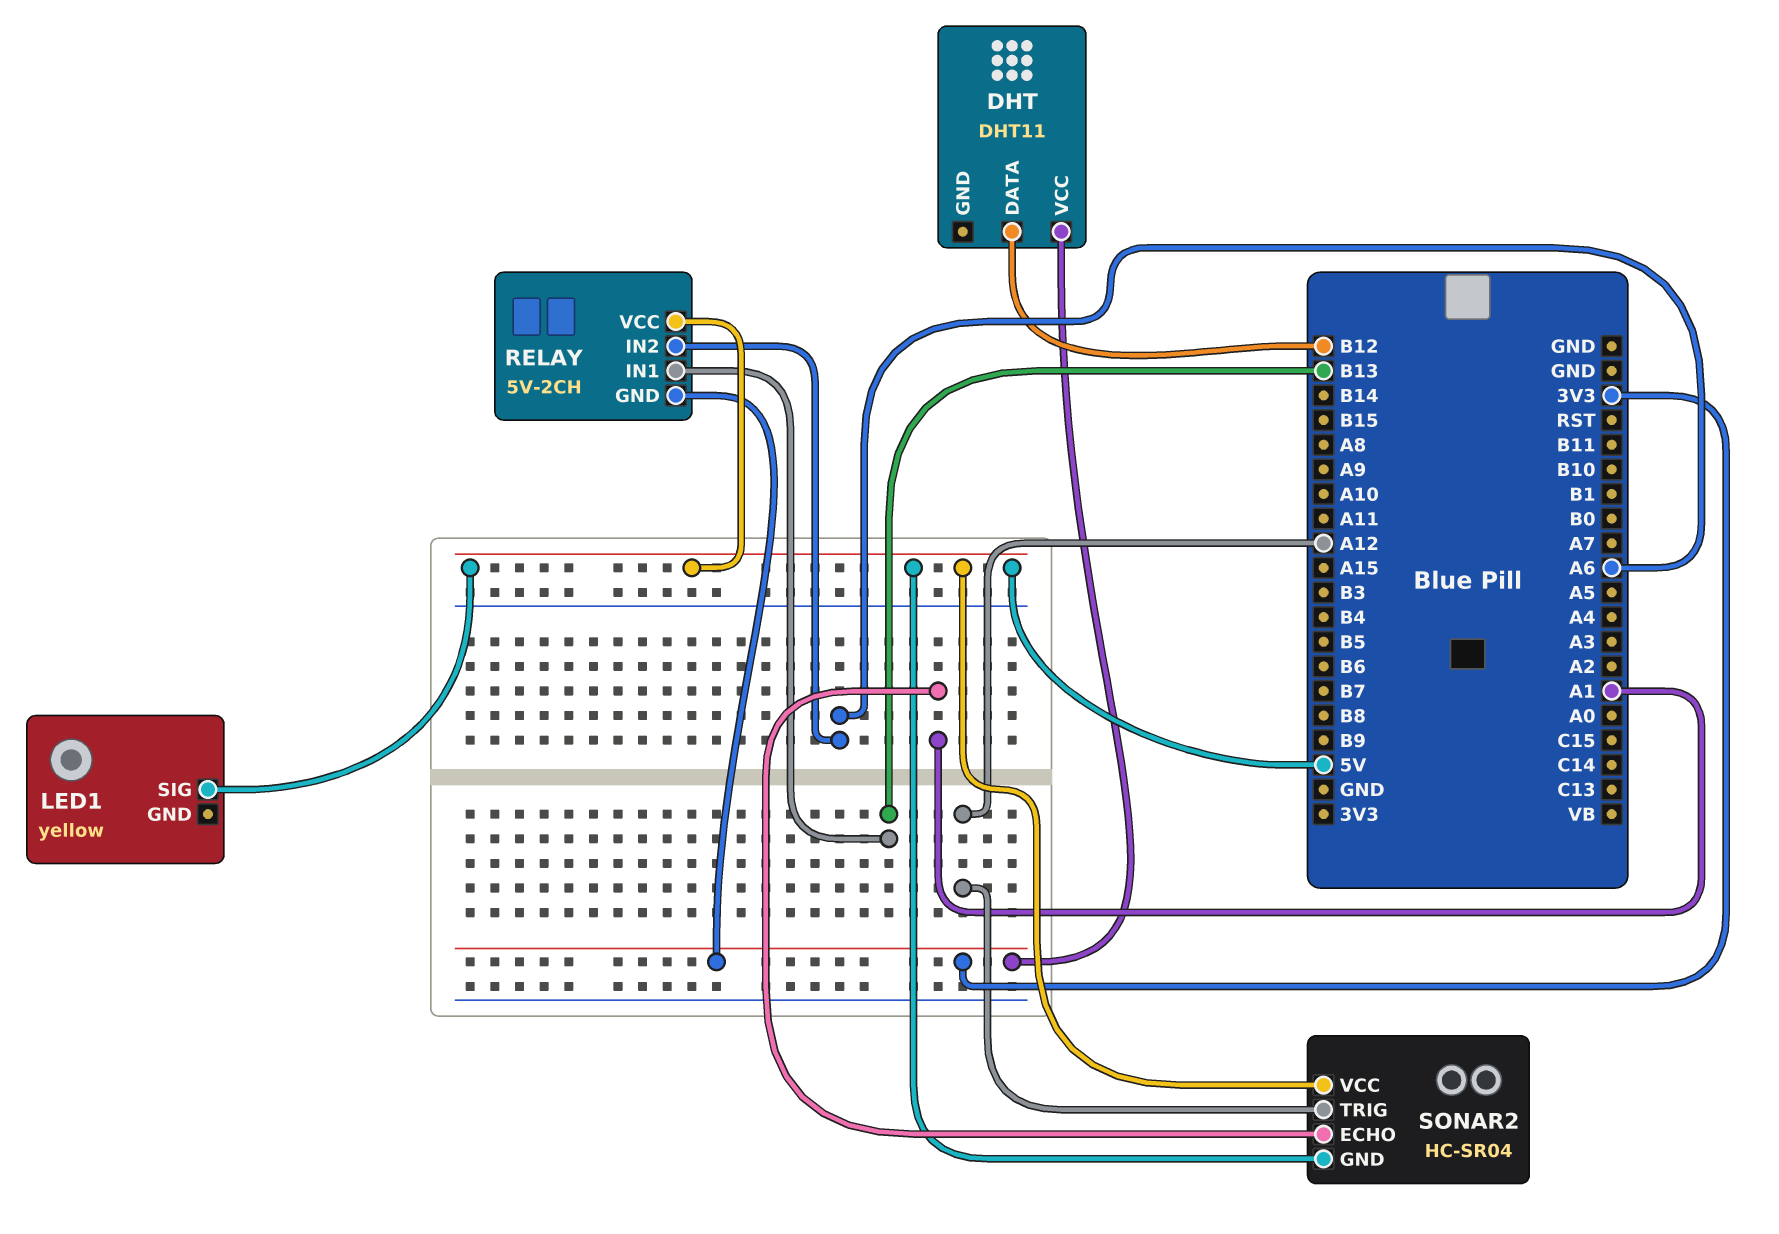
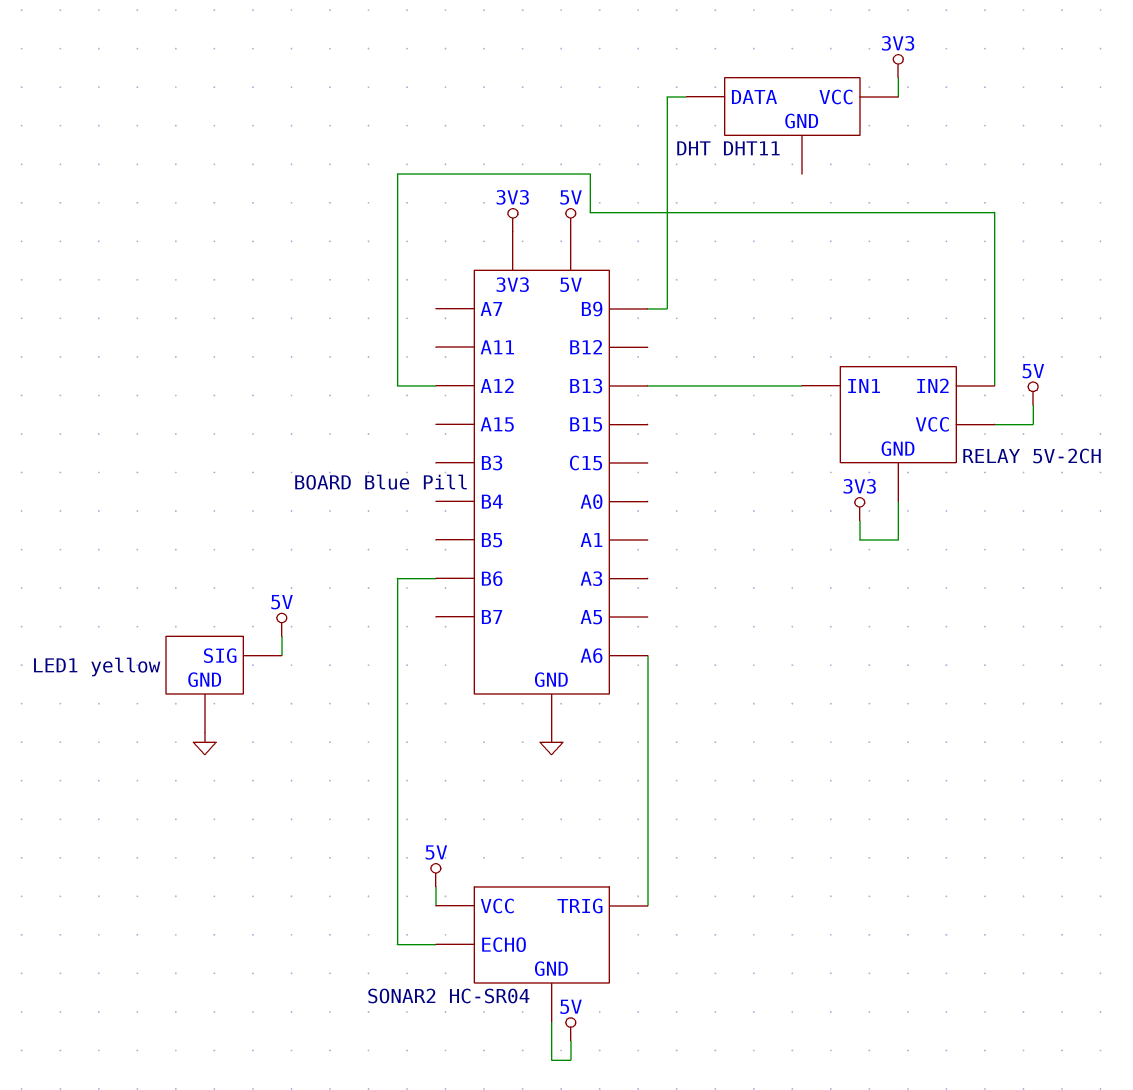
DHT pin DATA: B12 -> B9
LED1 pin GND: none -> GND
RELAY pin IN2: A6 -> A12
SONAR2 pin ECHO: A1 -> B6
SONAR2 pin TRIG: A12 -> A6

